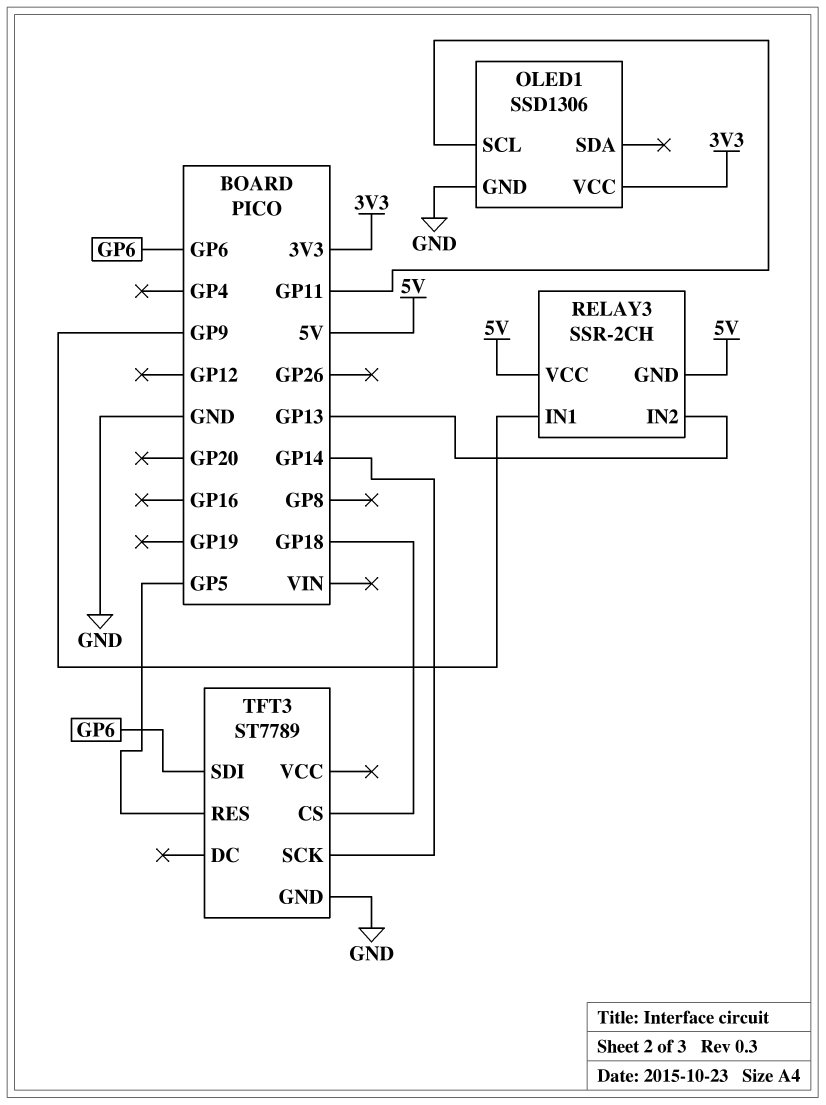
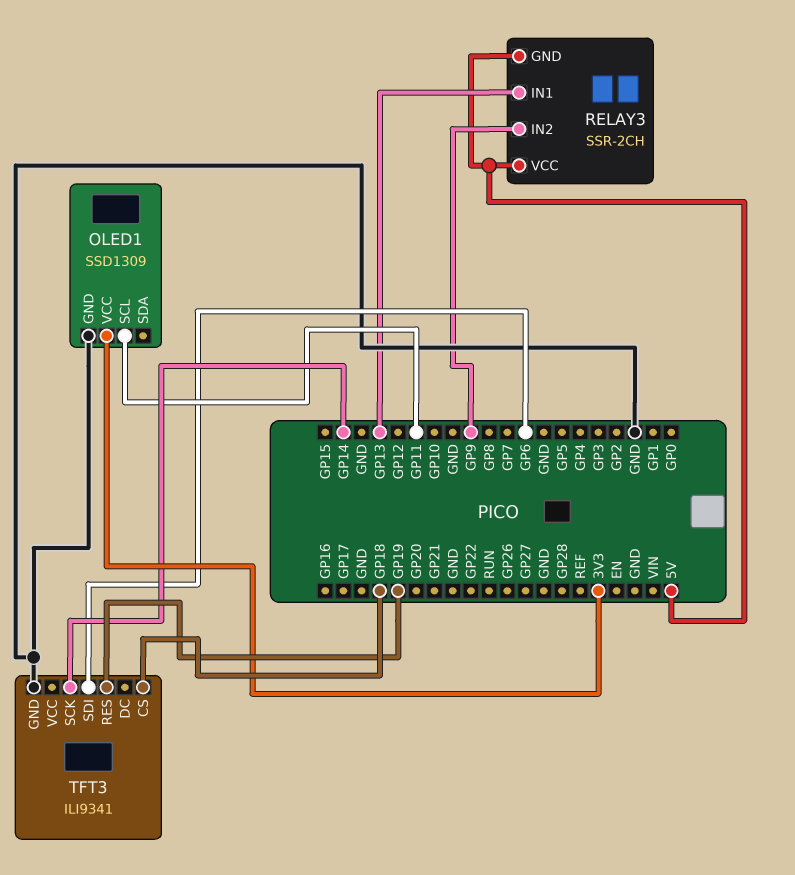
OLED1: SSD1306 -> SSD1309
RELAY3 pin IN1: GP9 -> GP13
RELAY3 pin IN2: GP13 -> GP9
TFT3: ST7789 -> ILI9341
TFT3 pin RES: GP5 -> GP19

